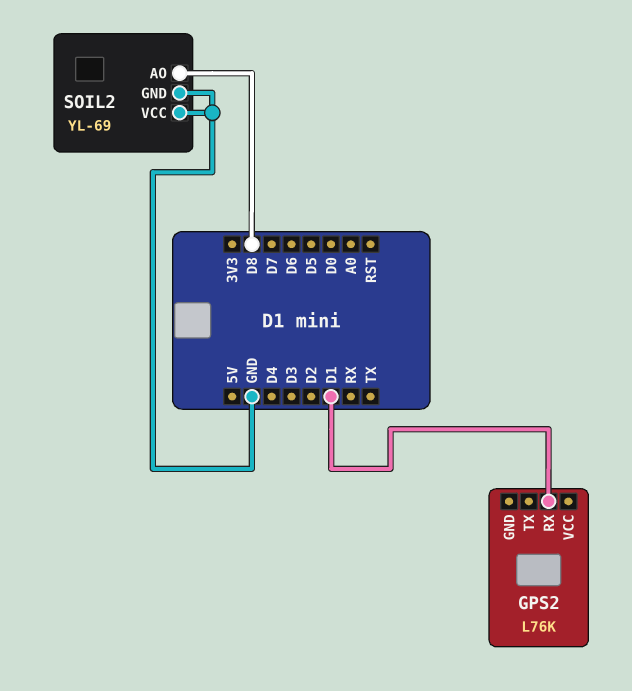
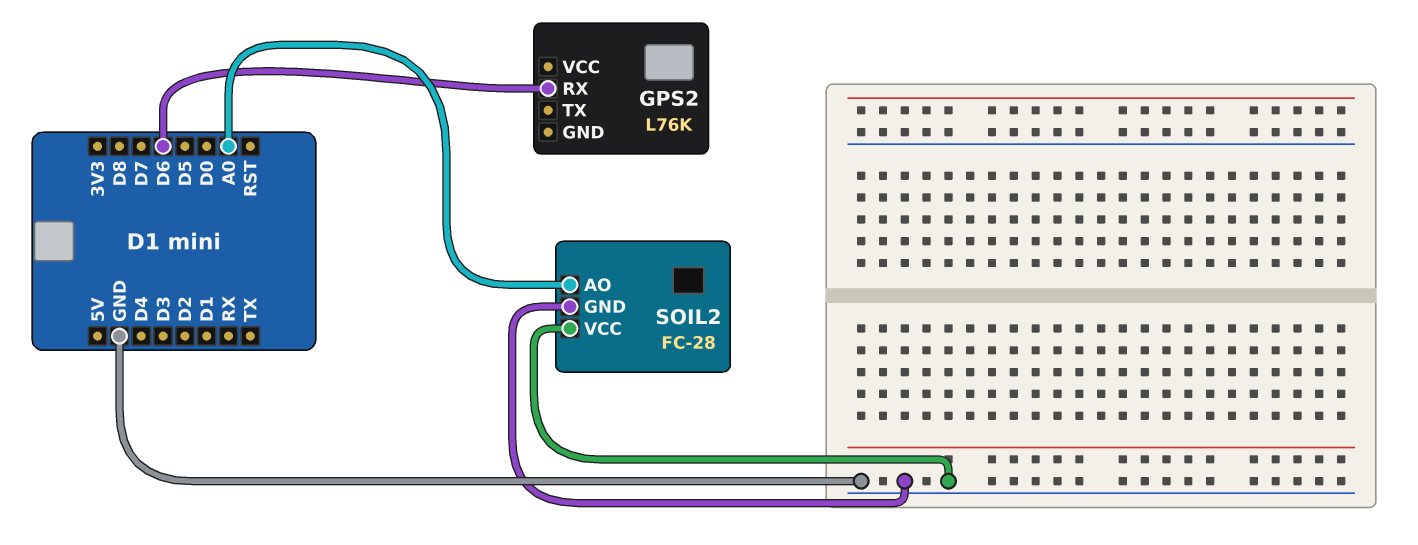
GPS2 pin RX: D1 -> D6
SOIL2: YL-69 -> FC-28
SOIL2 pin AO: D8 -> A0

